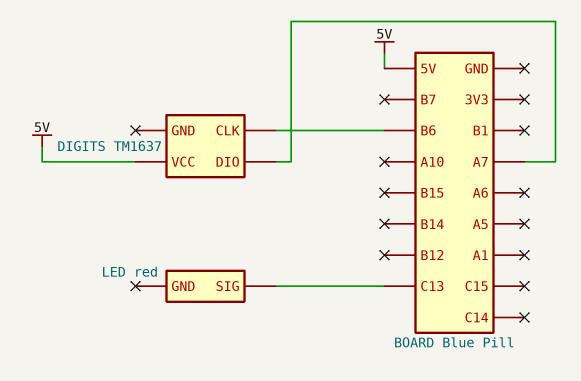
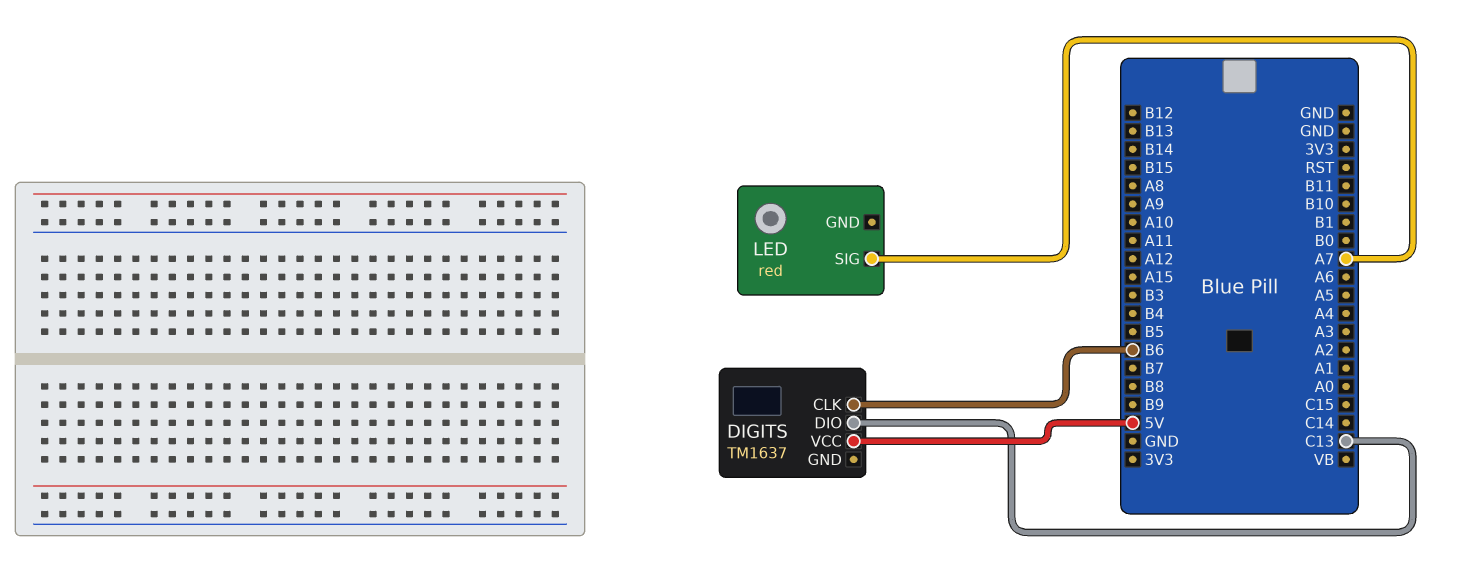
DIGITS pin DIO: A7 -> C13
LED pin SIG: C13 -> A7

